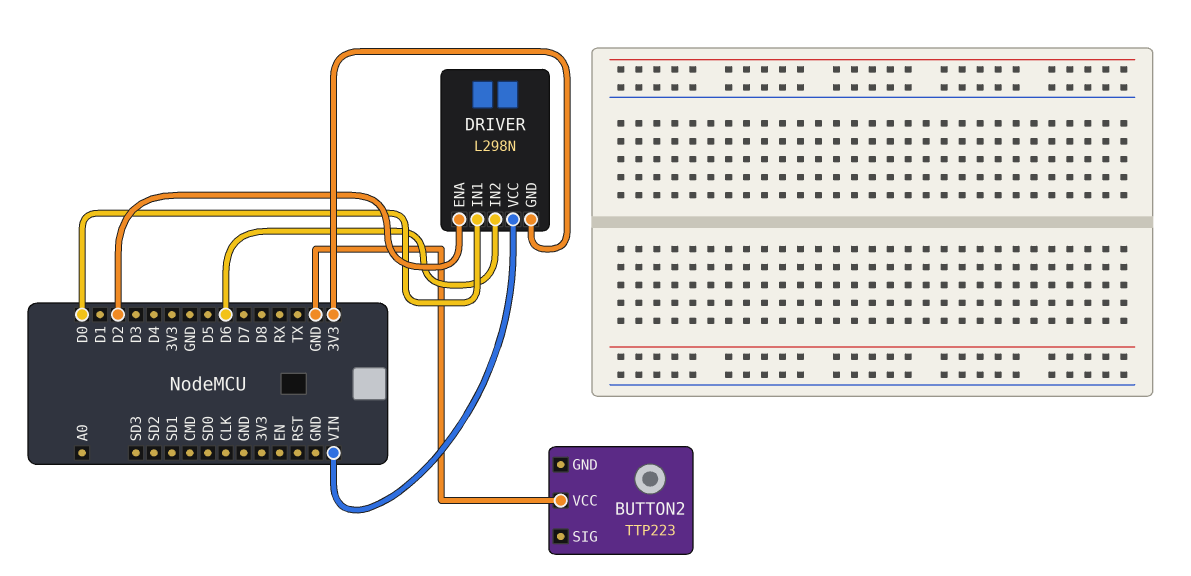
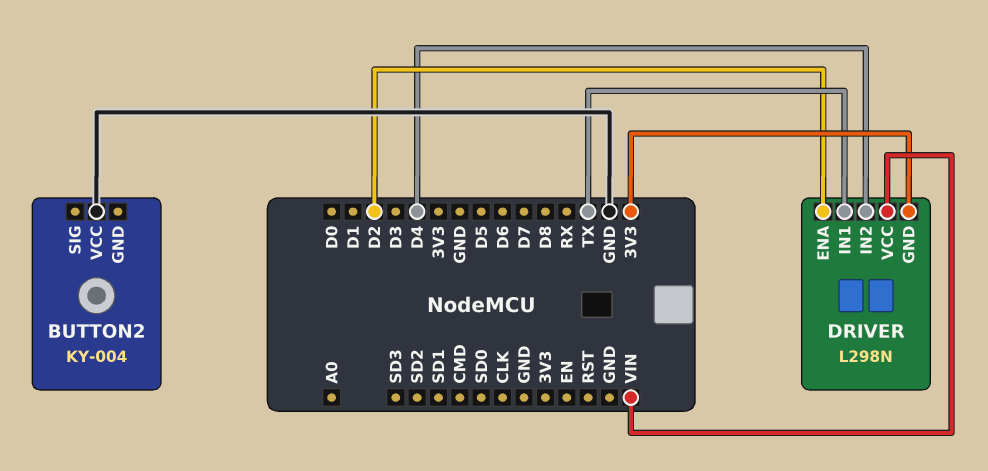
BUTTON2: TTP223 -> KY-004
DRIVER pin IN1: D0 -> TX
DRIVER pin IN2: D6 -> D4

